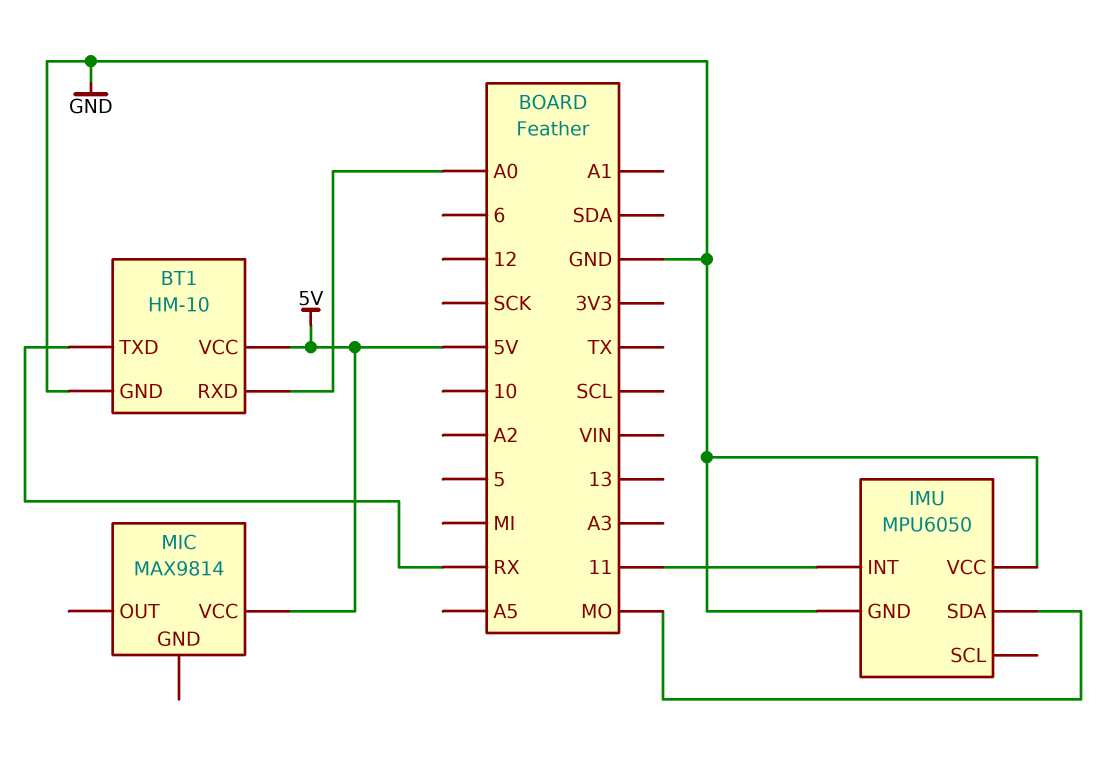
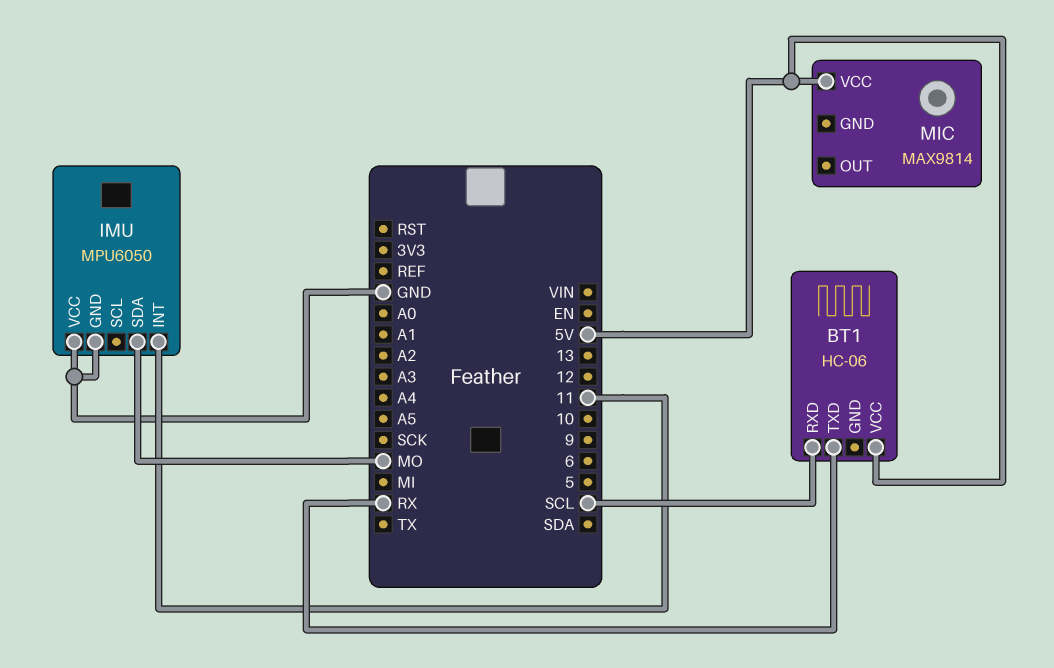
BT1: HM-10 -> HC-06
BT1 pin GND: GND -> none
BT1 pin RXD: A0 -> SCL

